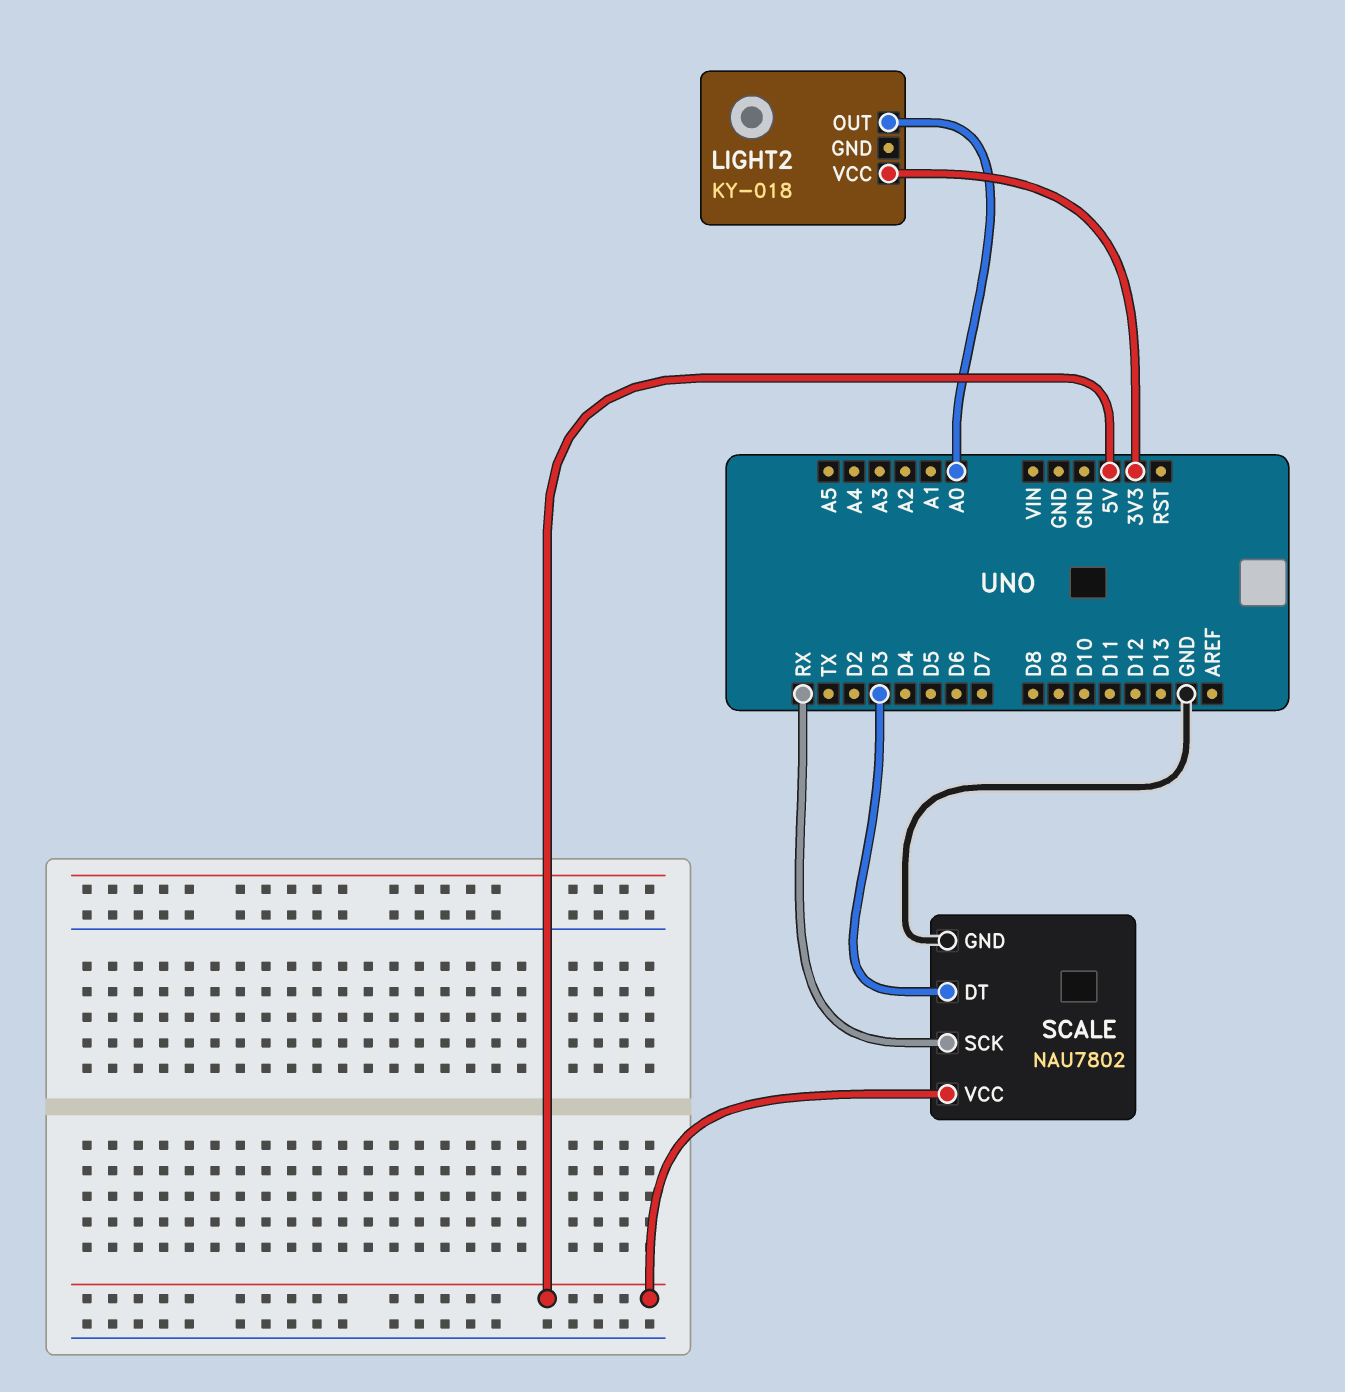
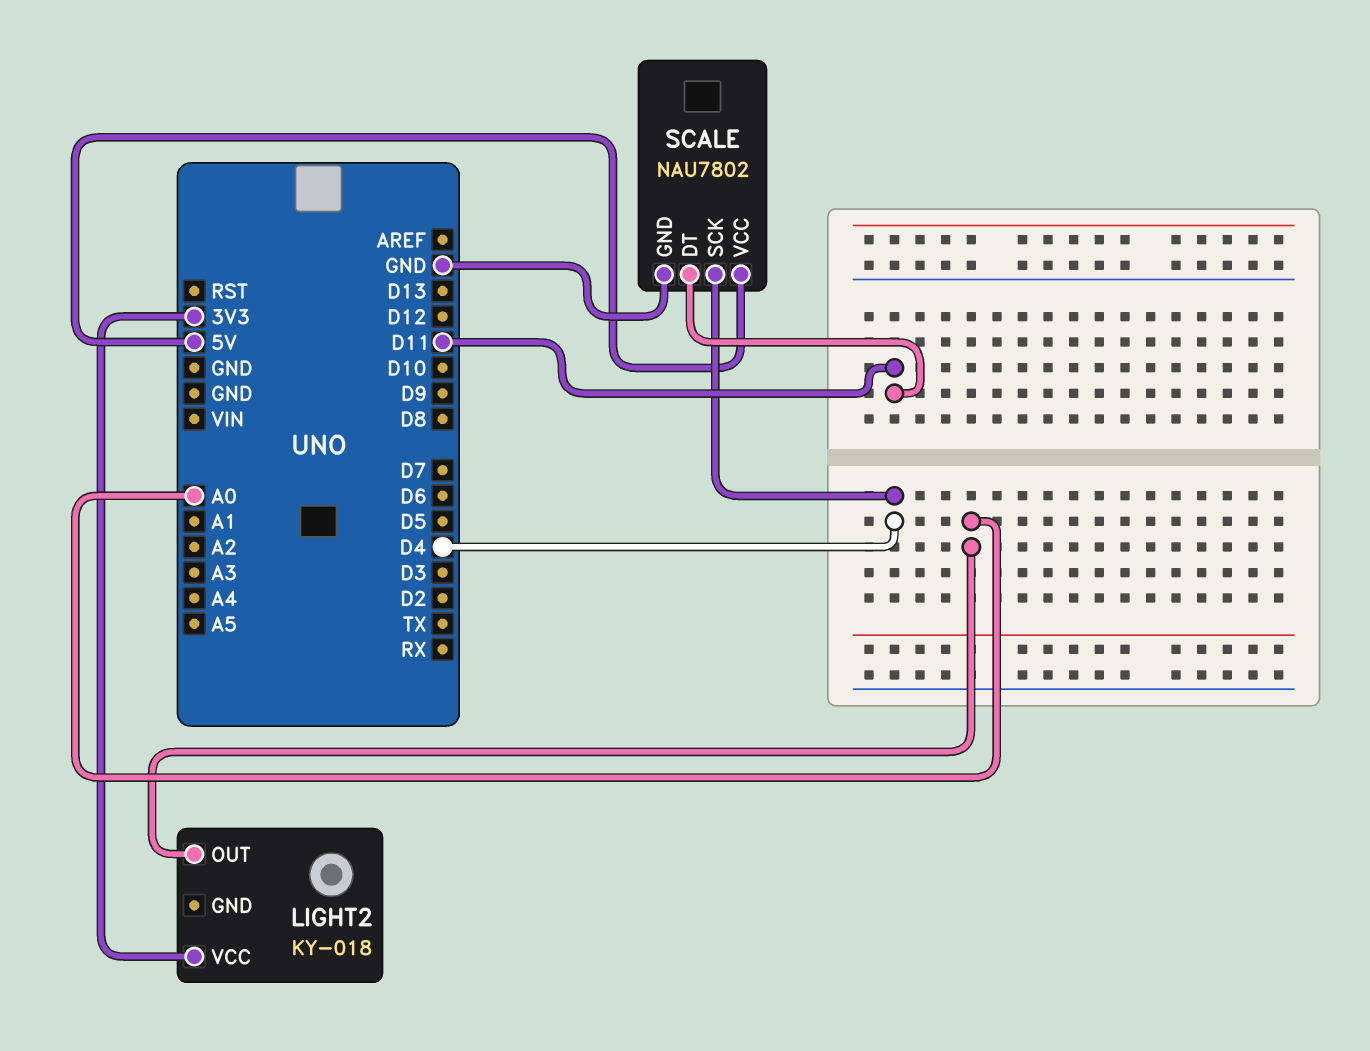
SCALE pin DT: D3 -> D11
SCALE pin SCK: RX -> D4

